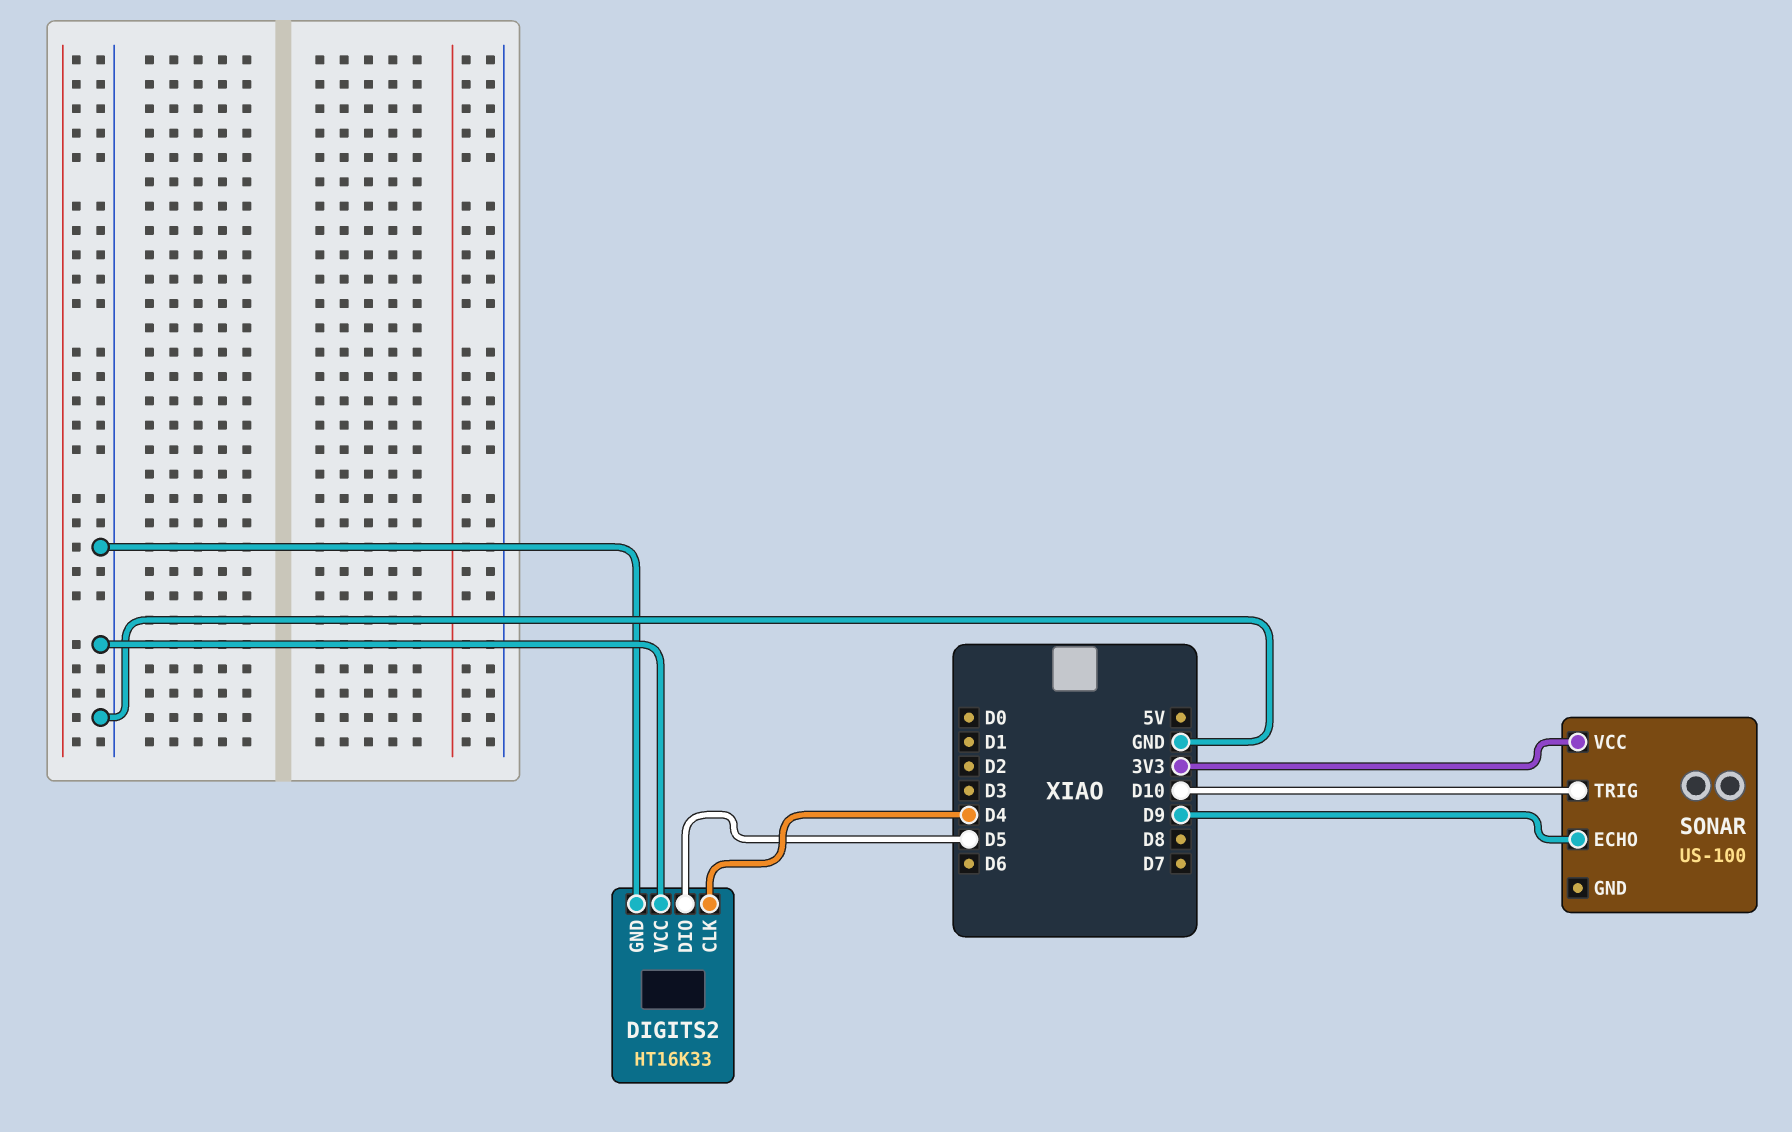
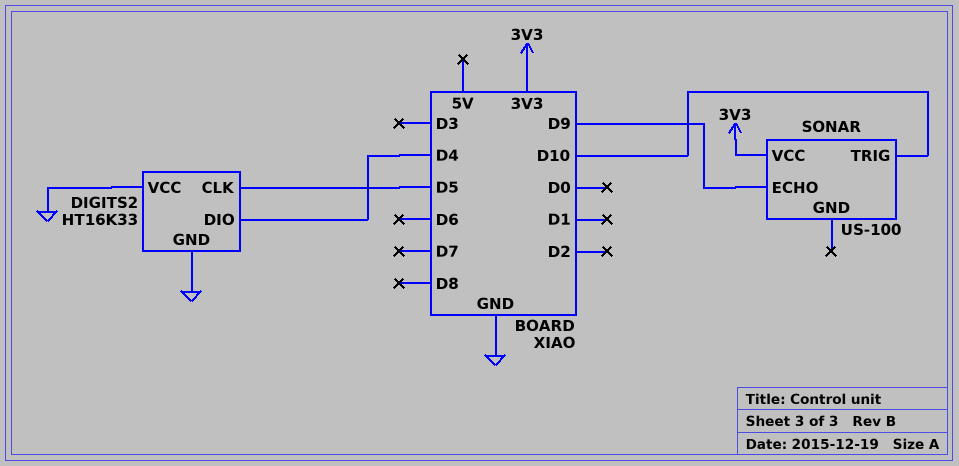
DIGITS2 pin CLK: D4 -> D5
DIGITS2 pin DIO: D5 -> D4

